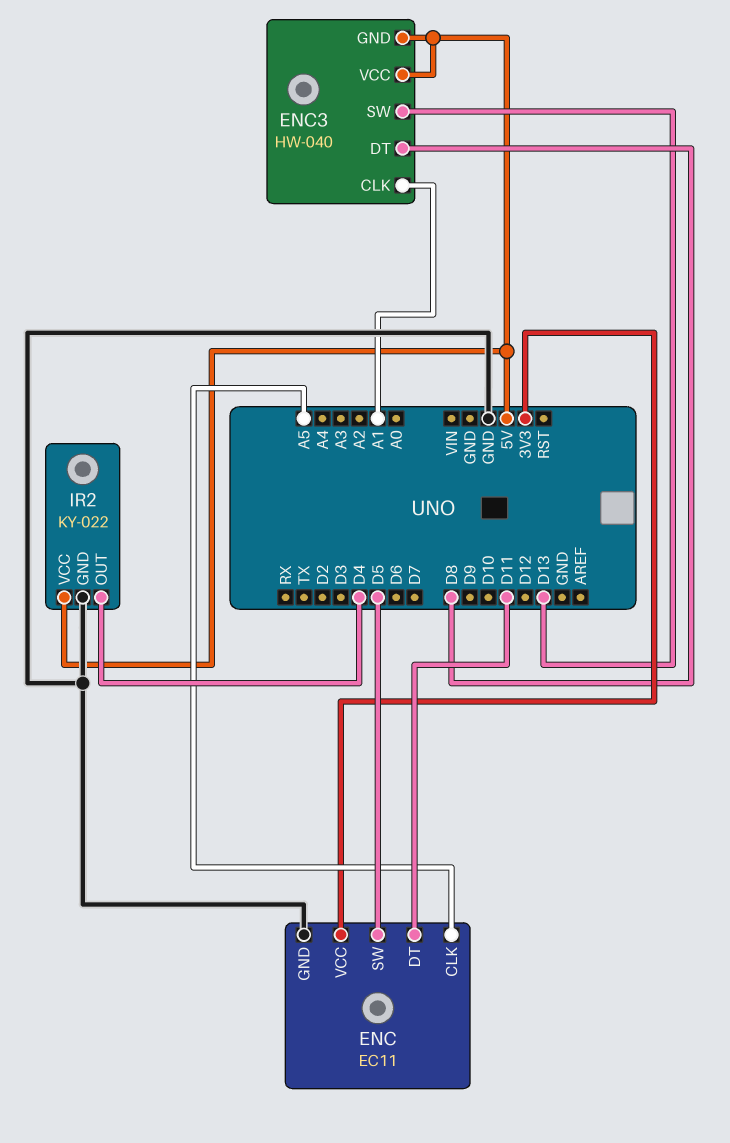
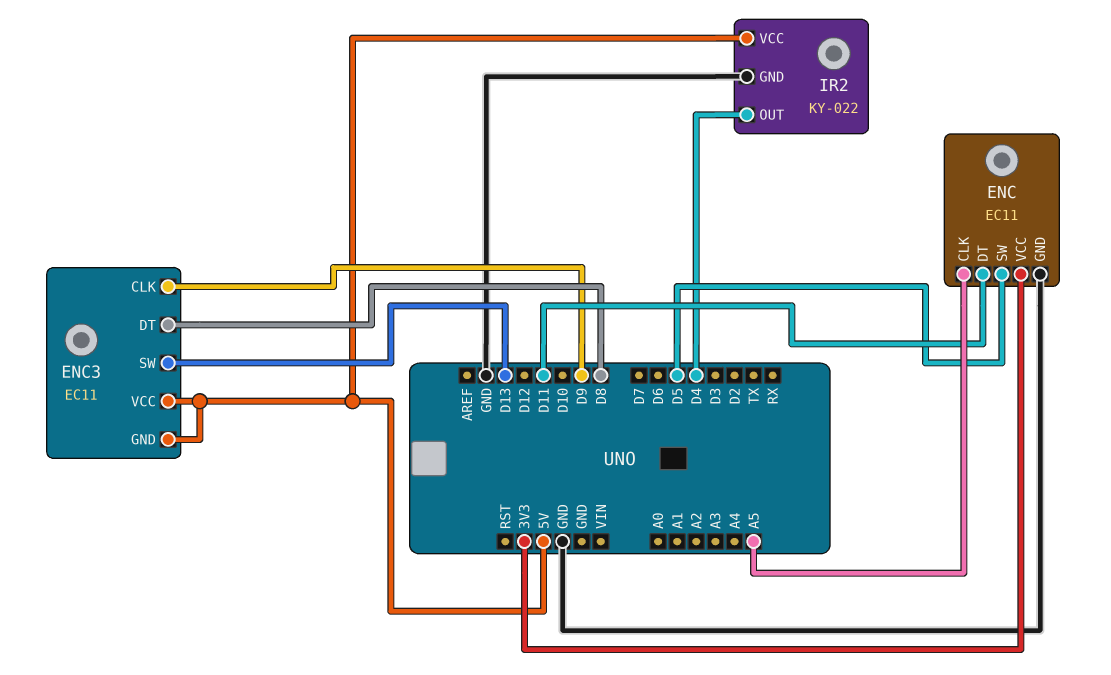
ENC3: HW-040 -> EC11
ENC3 pin CLK: A1 -> D9

